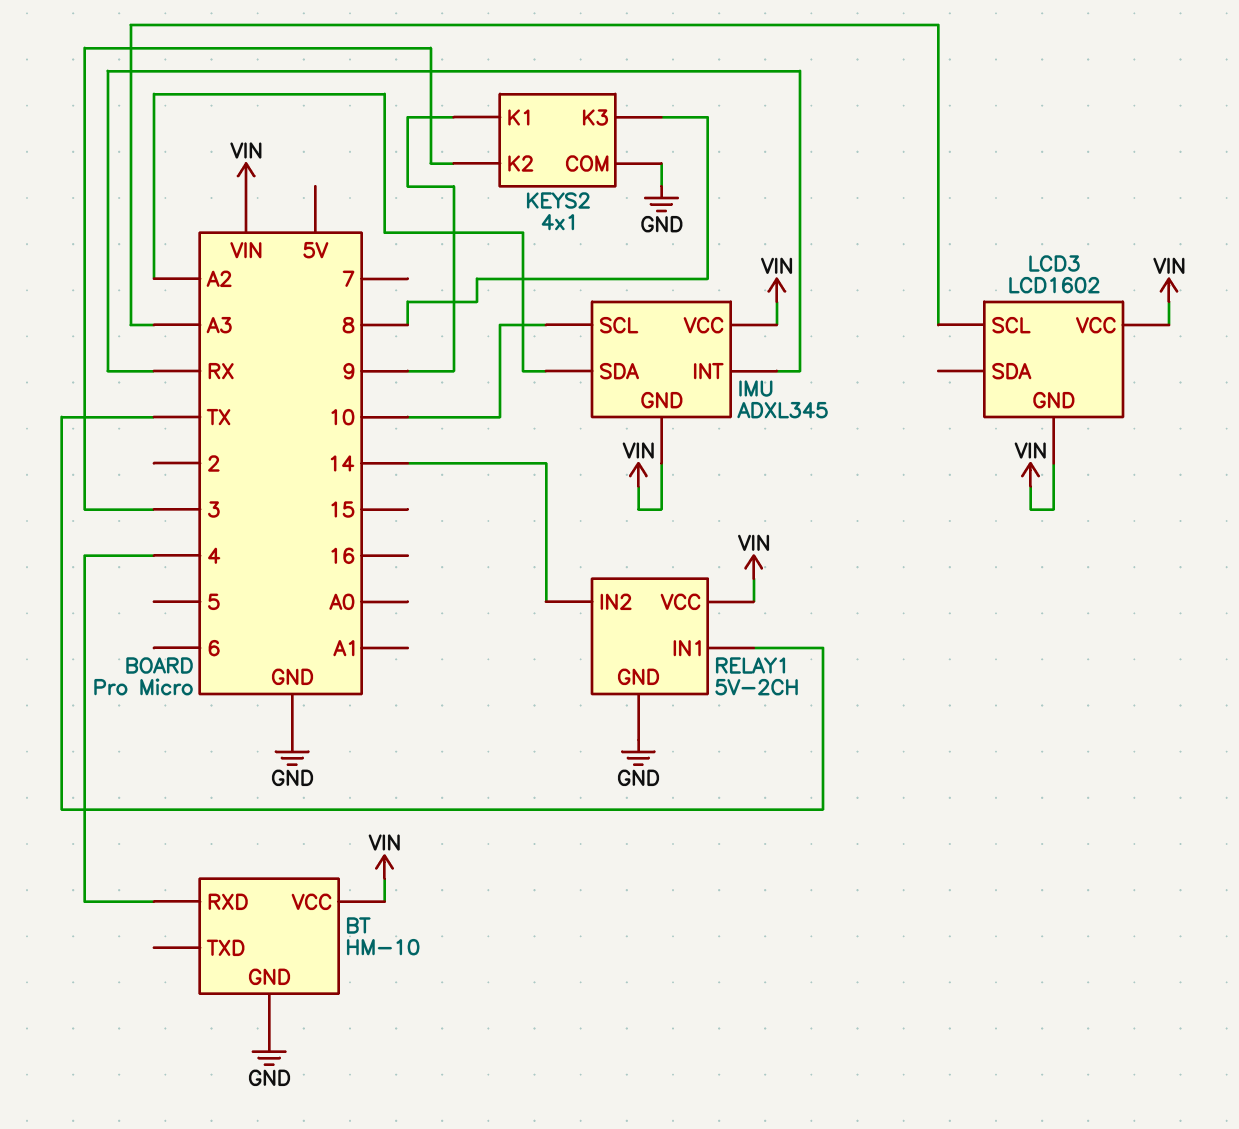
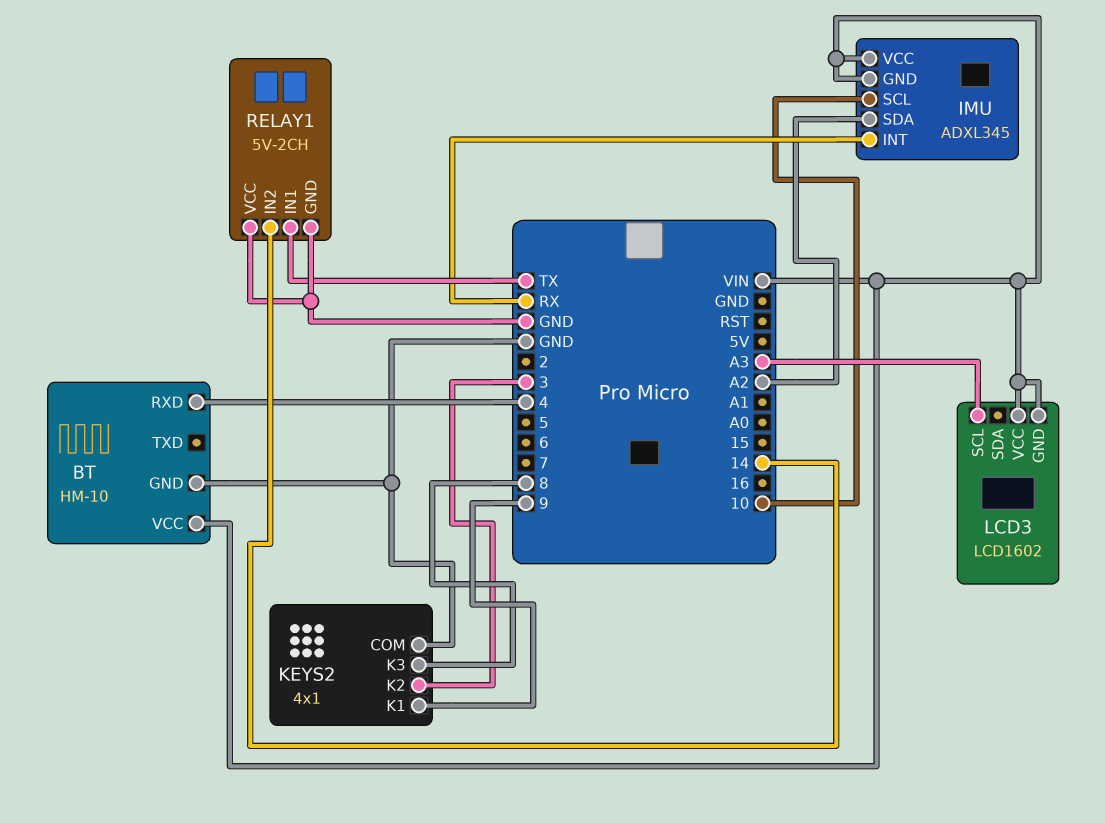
RELAY1 pin VCC: VIN -> GND

